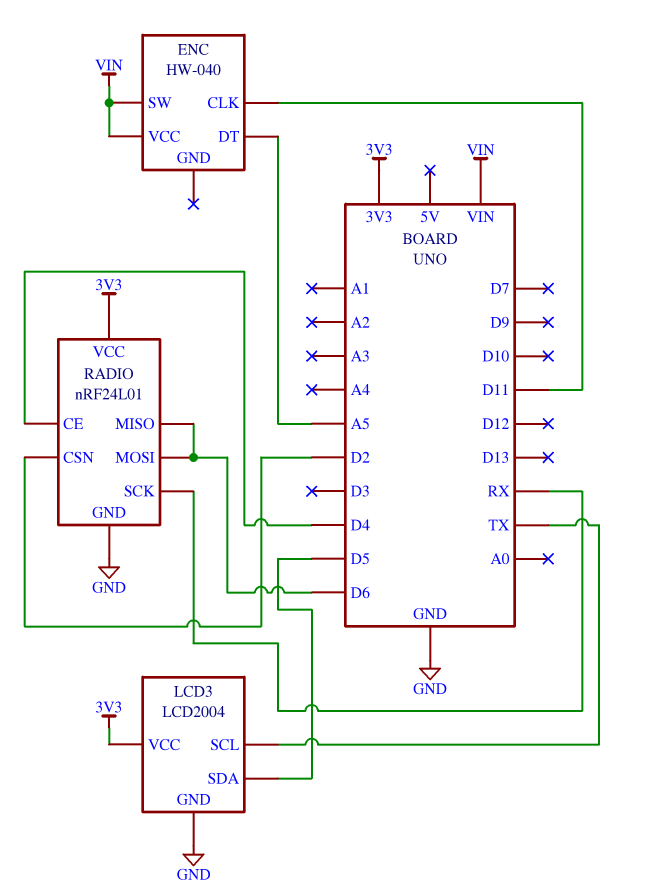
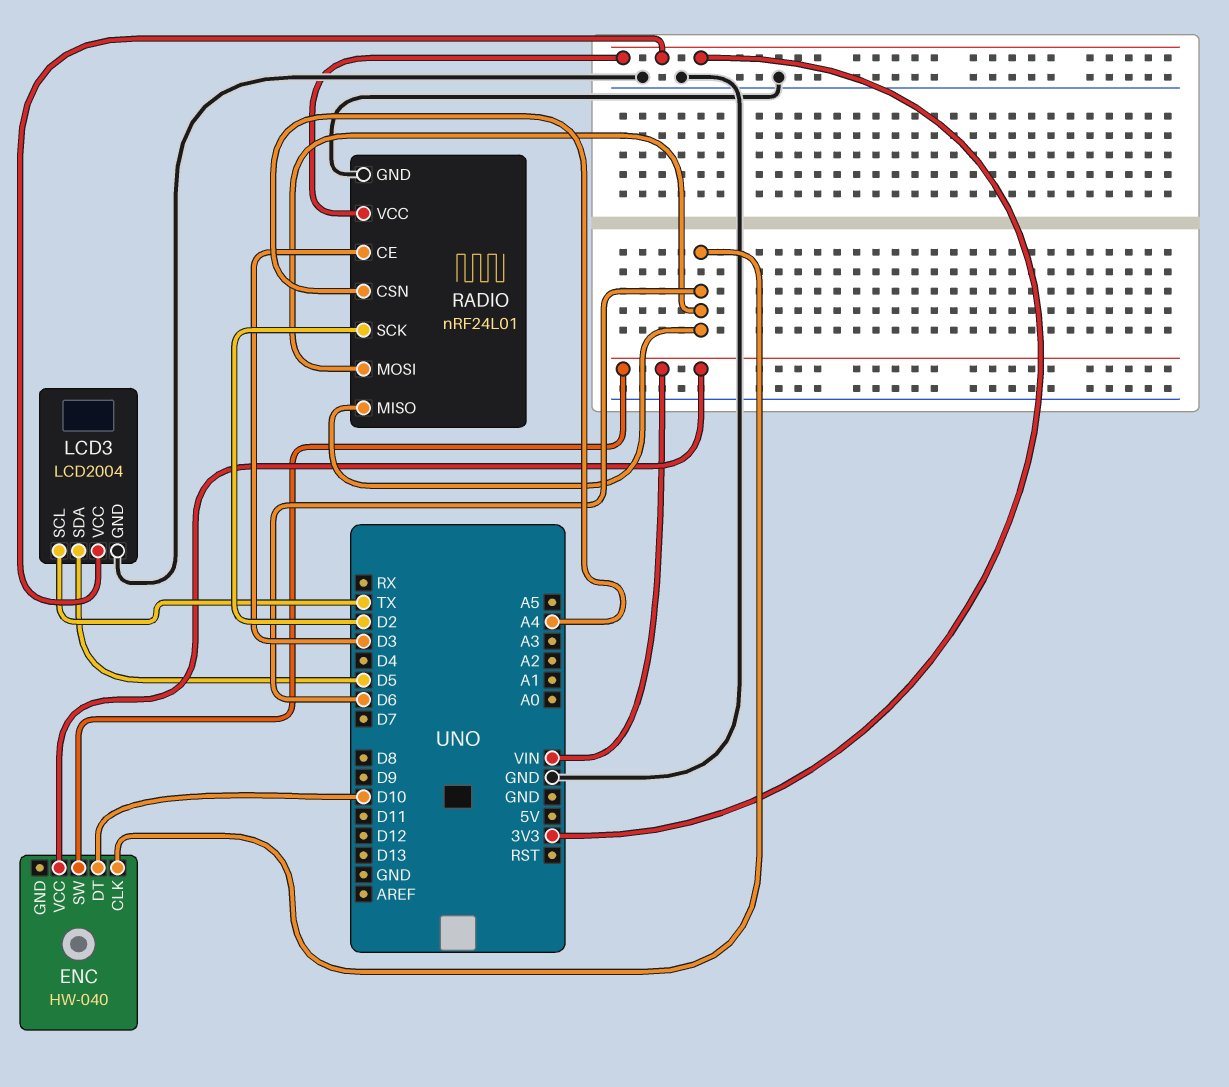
ENC pin CLK: D11 -> D6
ENC pin DT: A5 -> D10
RADIO pin CE: D4 -> D3
RADIO pin CSN: D2 -> A4
RADIO pin SCK: RX -> D2

